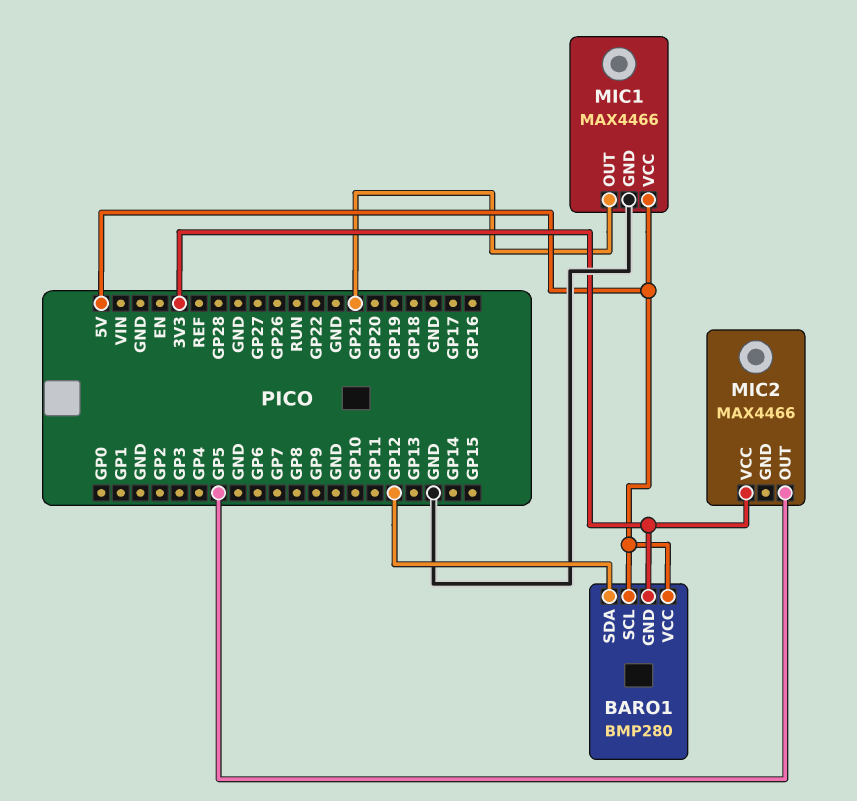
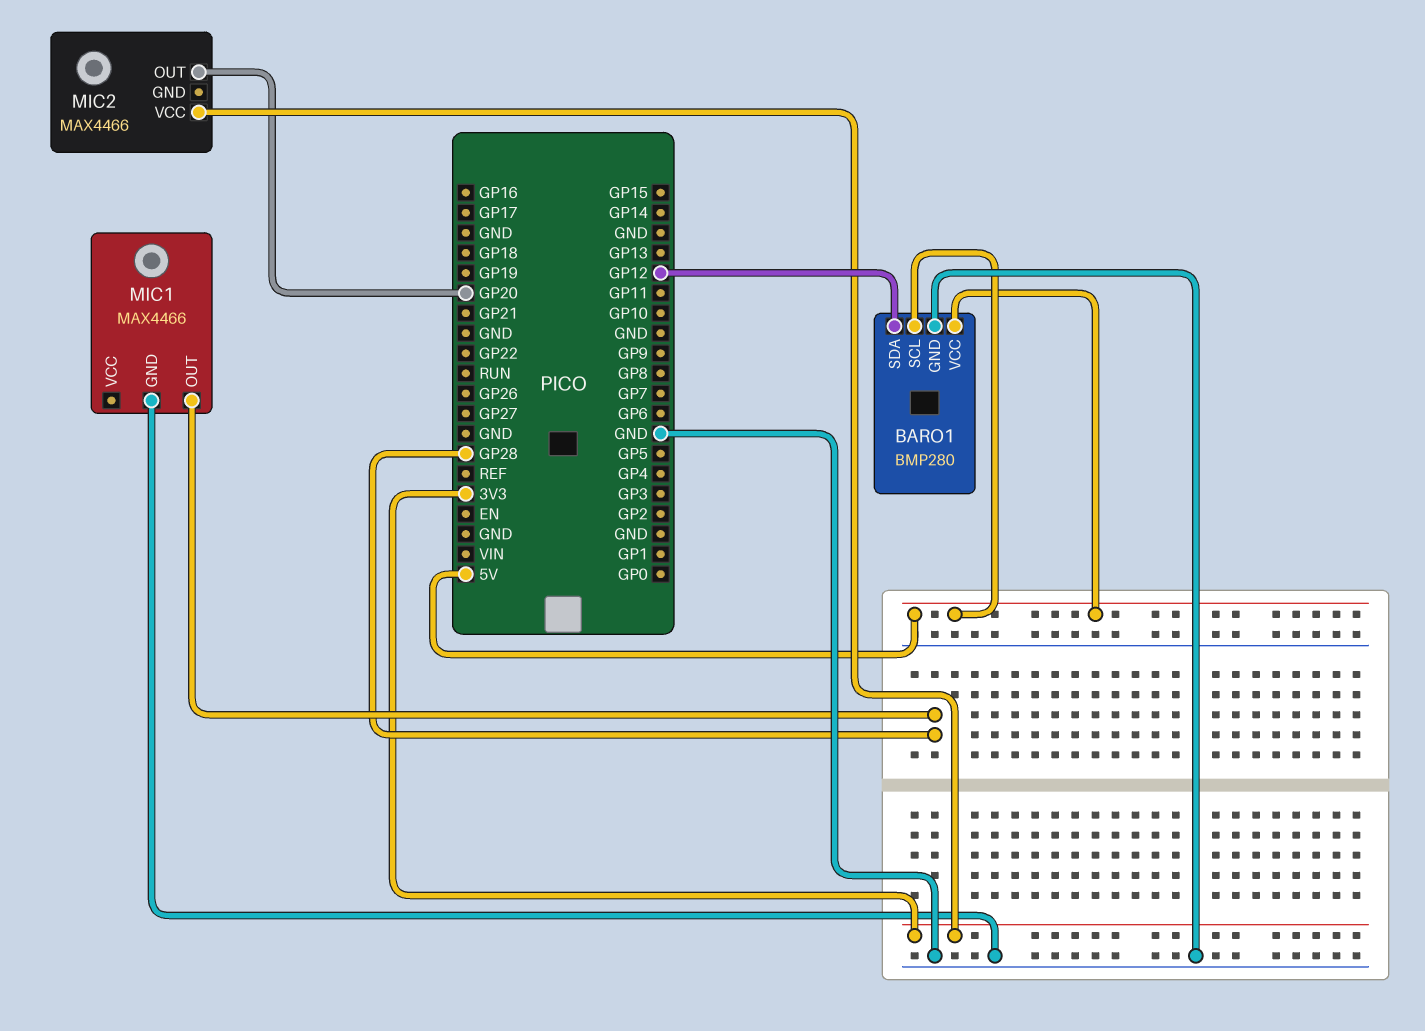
BARO1 pin GND: 3V3 -> GND
MIC1 pin OUT: GP21 -> GP28
MIC1 pin VCC: 5V -> none
MIC2 pin OUT: GP5 -> GP20

